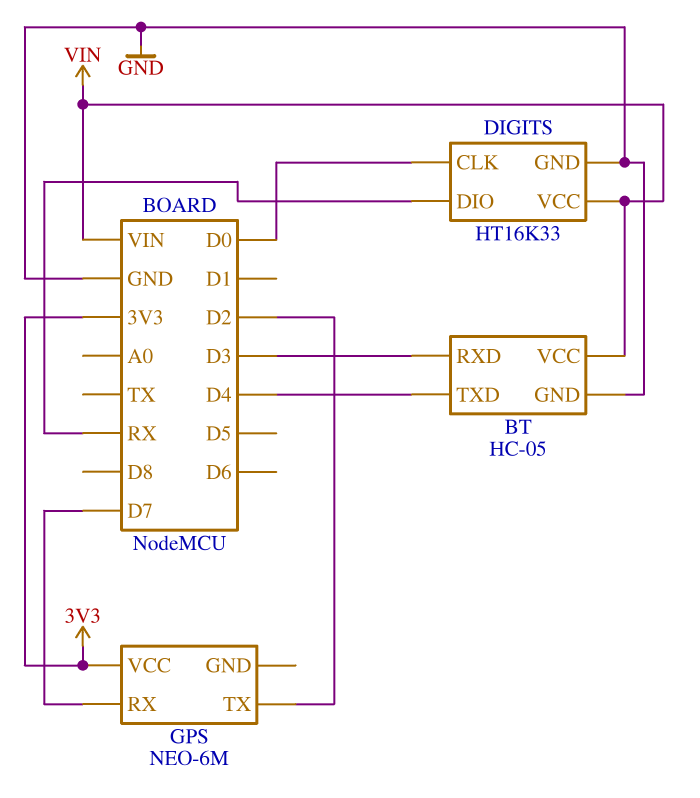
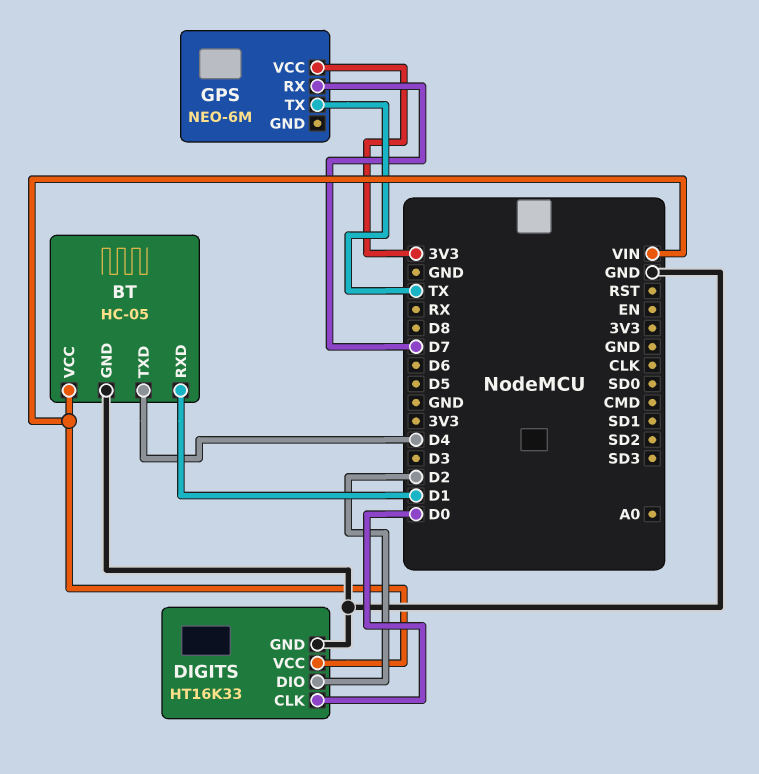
BT pin RXD: D3 -> D1
DIGITS pin DIO: RX -> D2
GPS pin TX: D2 -> TX

